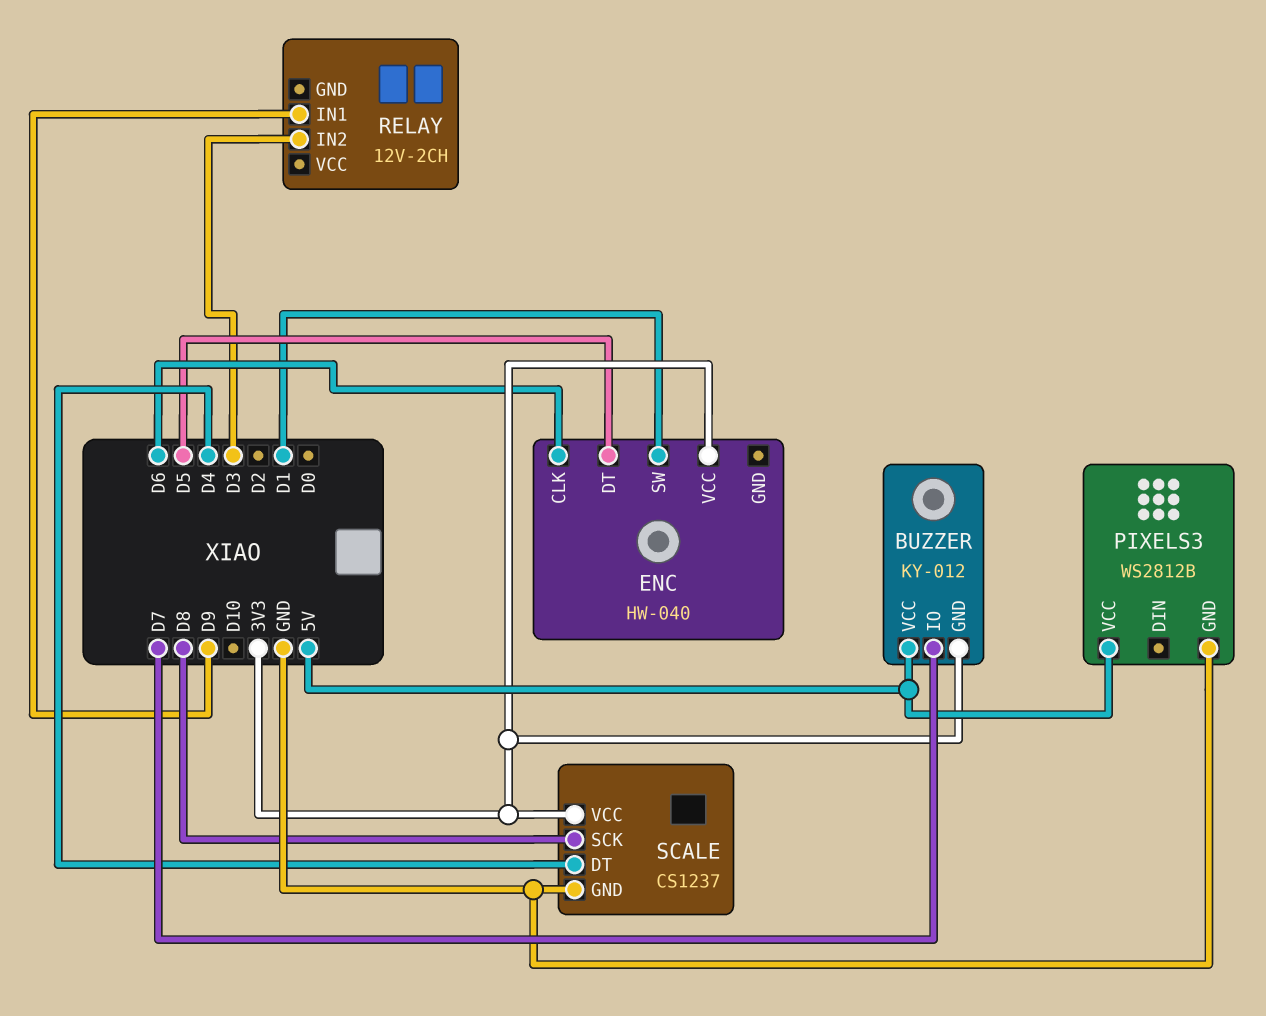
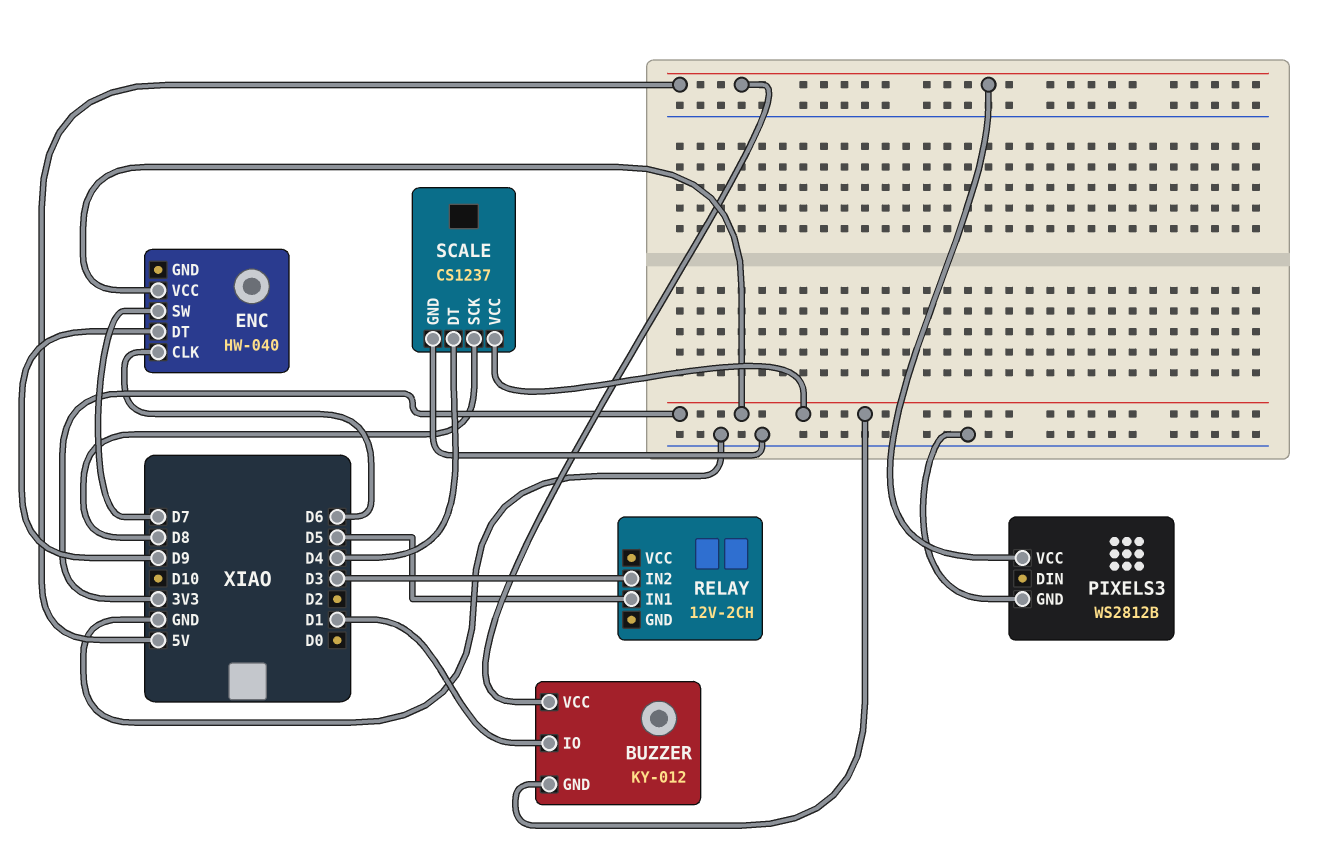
BUZZER pin IO: D7 -> D1
ENC pin DT: D5 -> D9
ENC pin SW: D1 -> D7
RELAY pin IN1: D9 -> D5

